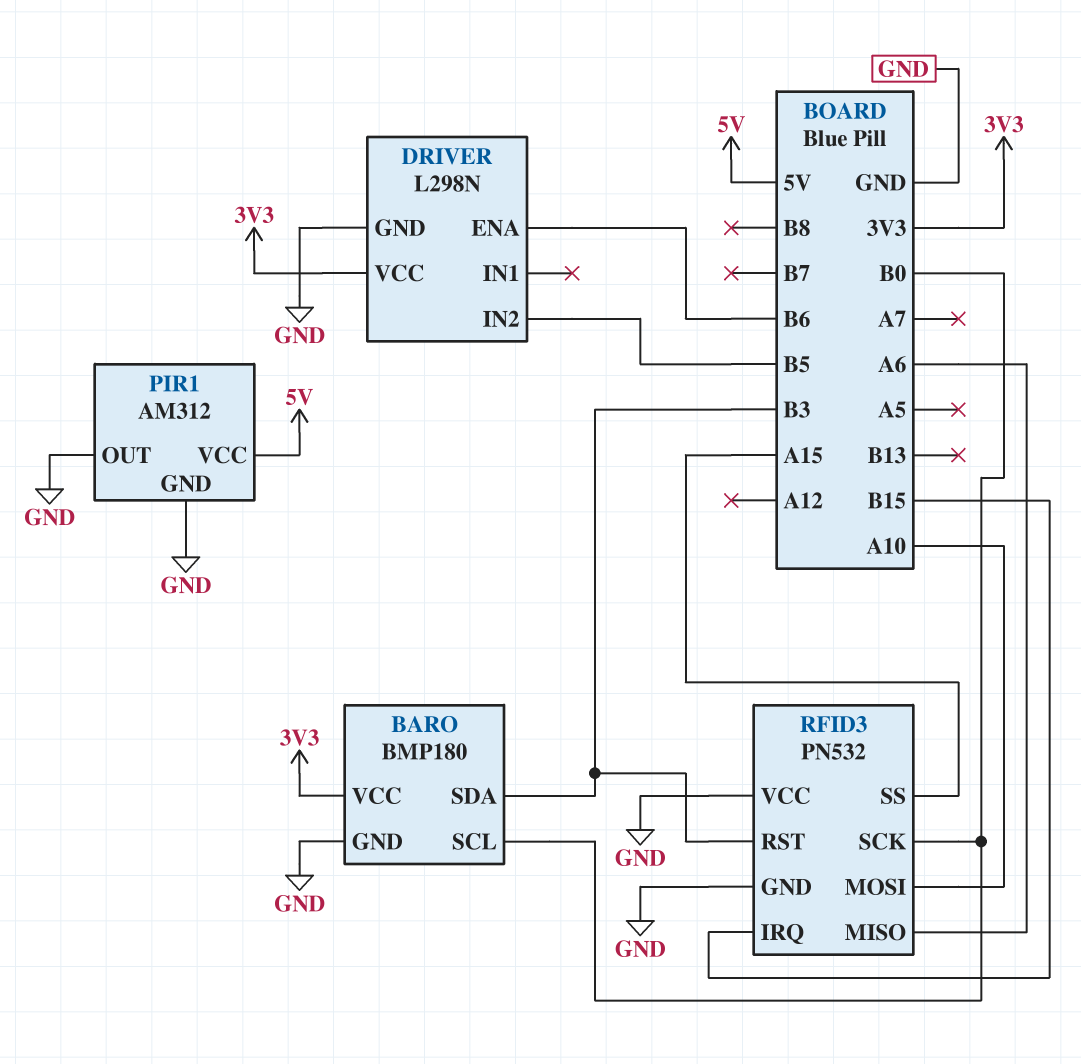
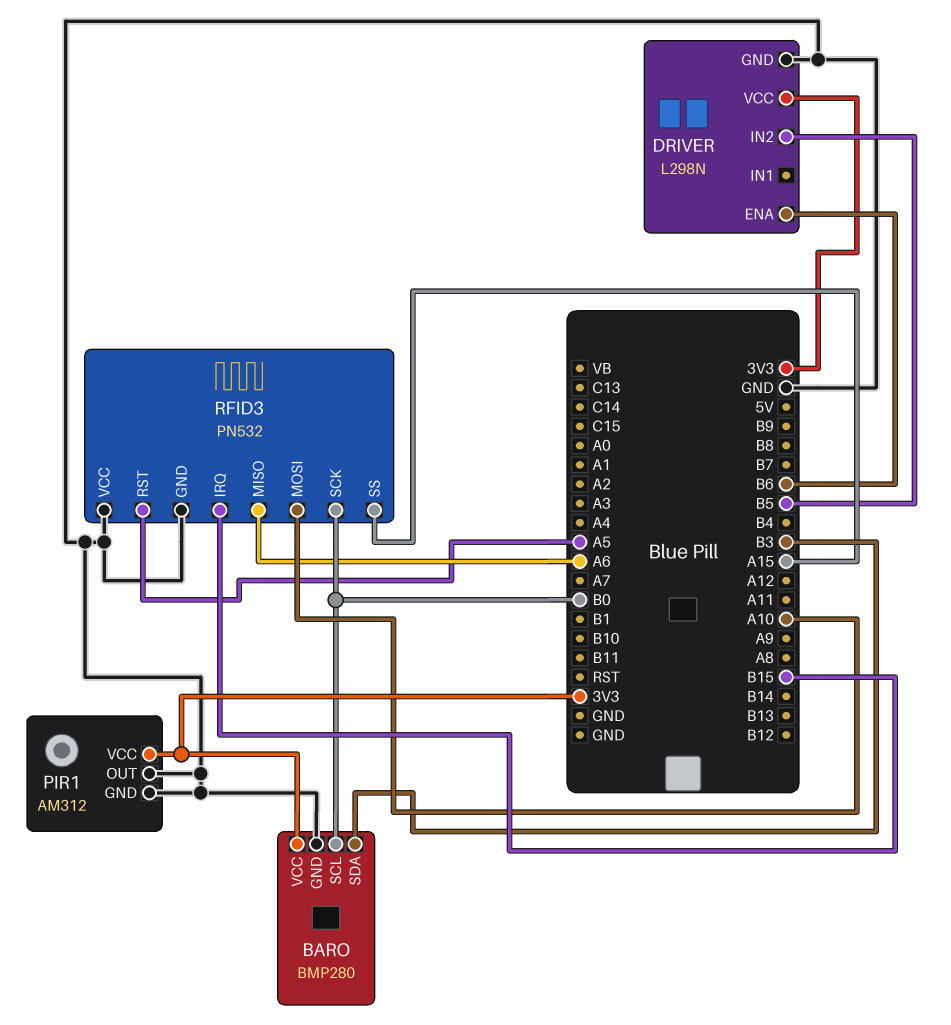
BARO: BMP180 -> BMP280
PIR1 pin VCC: 5V -> 3V3
RFID3 pin RST: B3 -> A5

